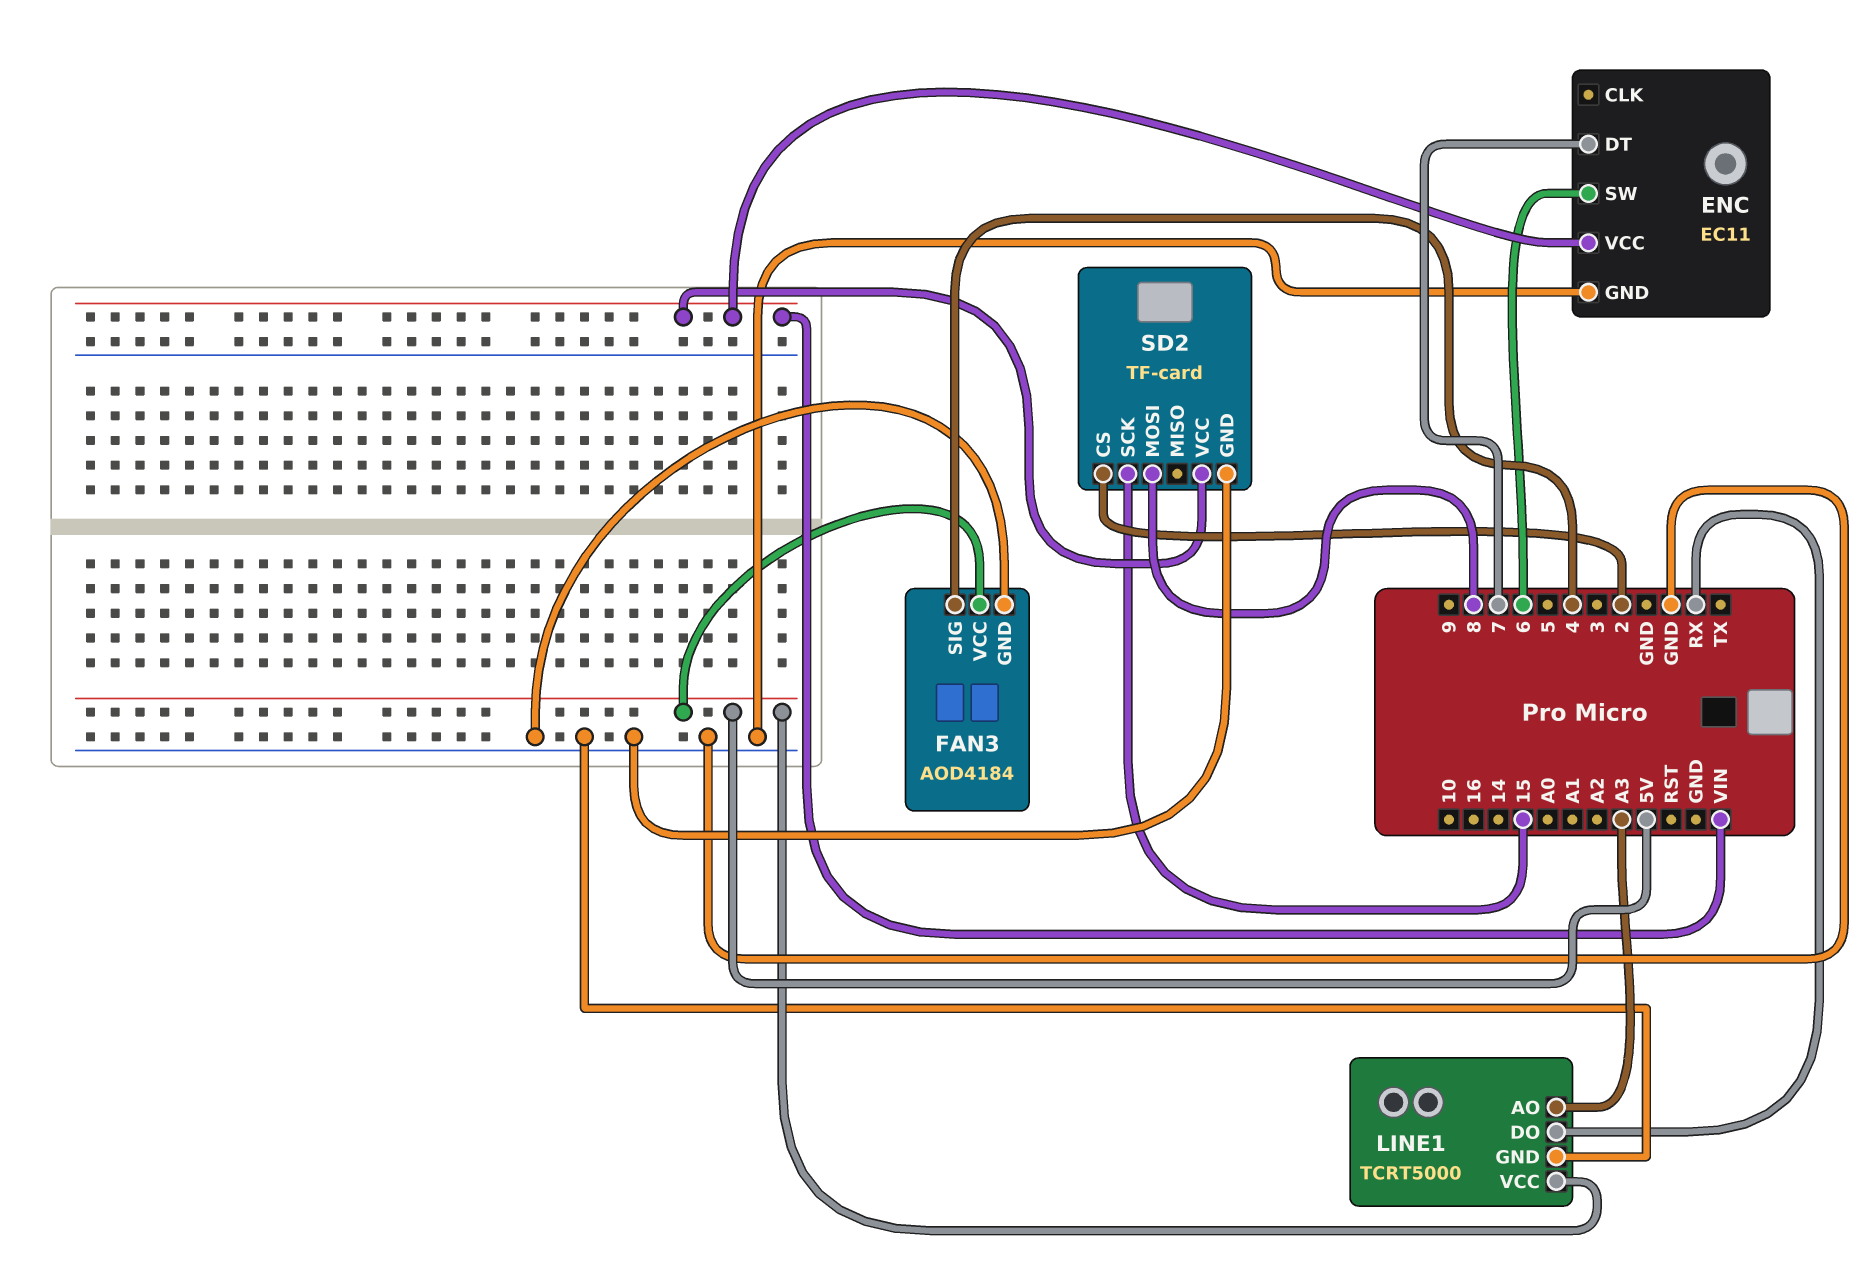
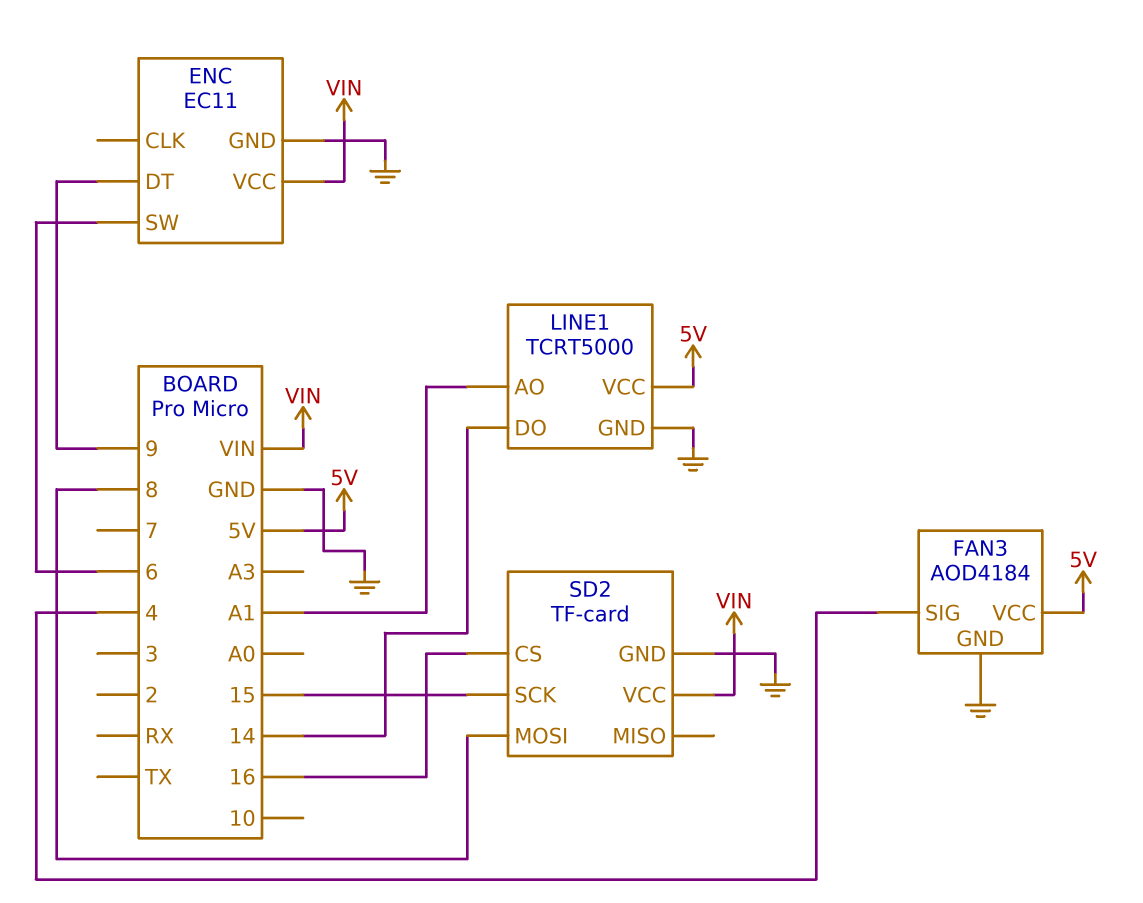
ENC pin DT: 7 -> 9
LINE1 pin AO: A3 -> A1
LINE1 pin DO: RX -> 14
SD2 pin CS: 2 -> 16

